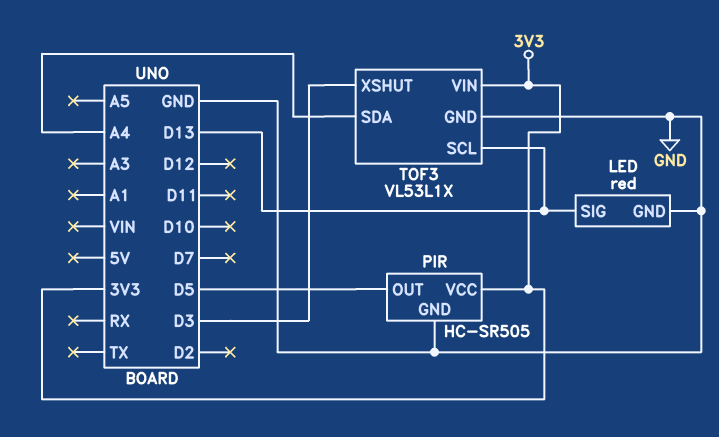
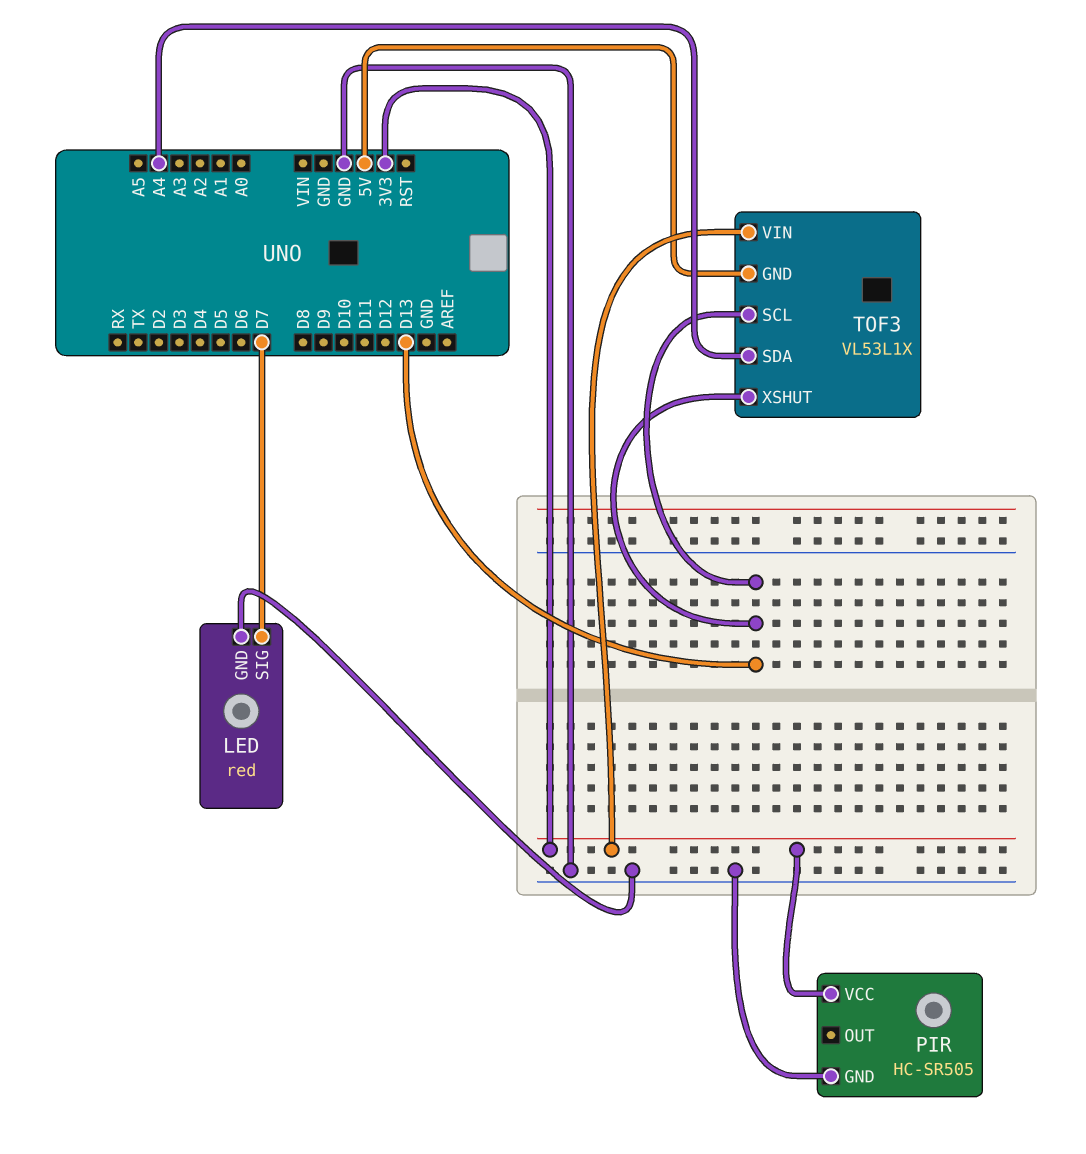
LED pin SIG: D13 -> D7
PIR pin OUT: D5 -> none
TOF3 pin GND: GND -> 5V
TOF3 pin XSHUT: D3 -> D13

